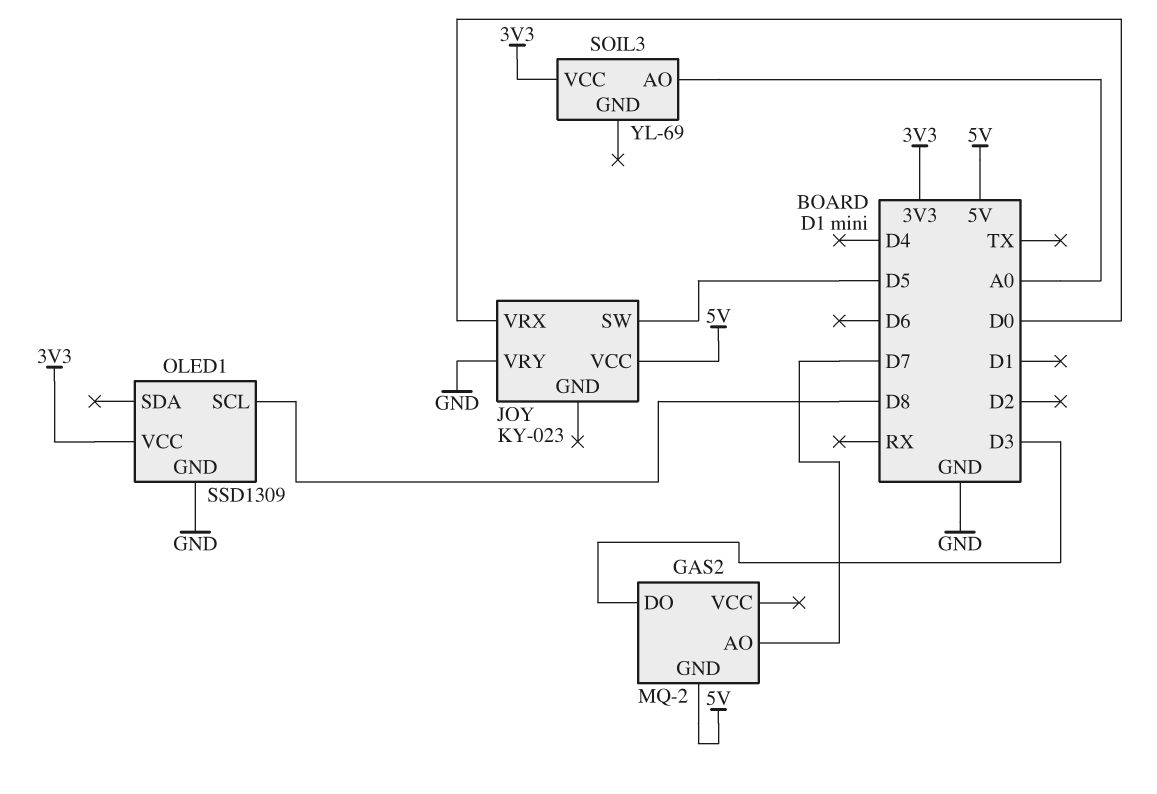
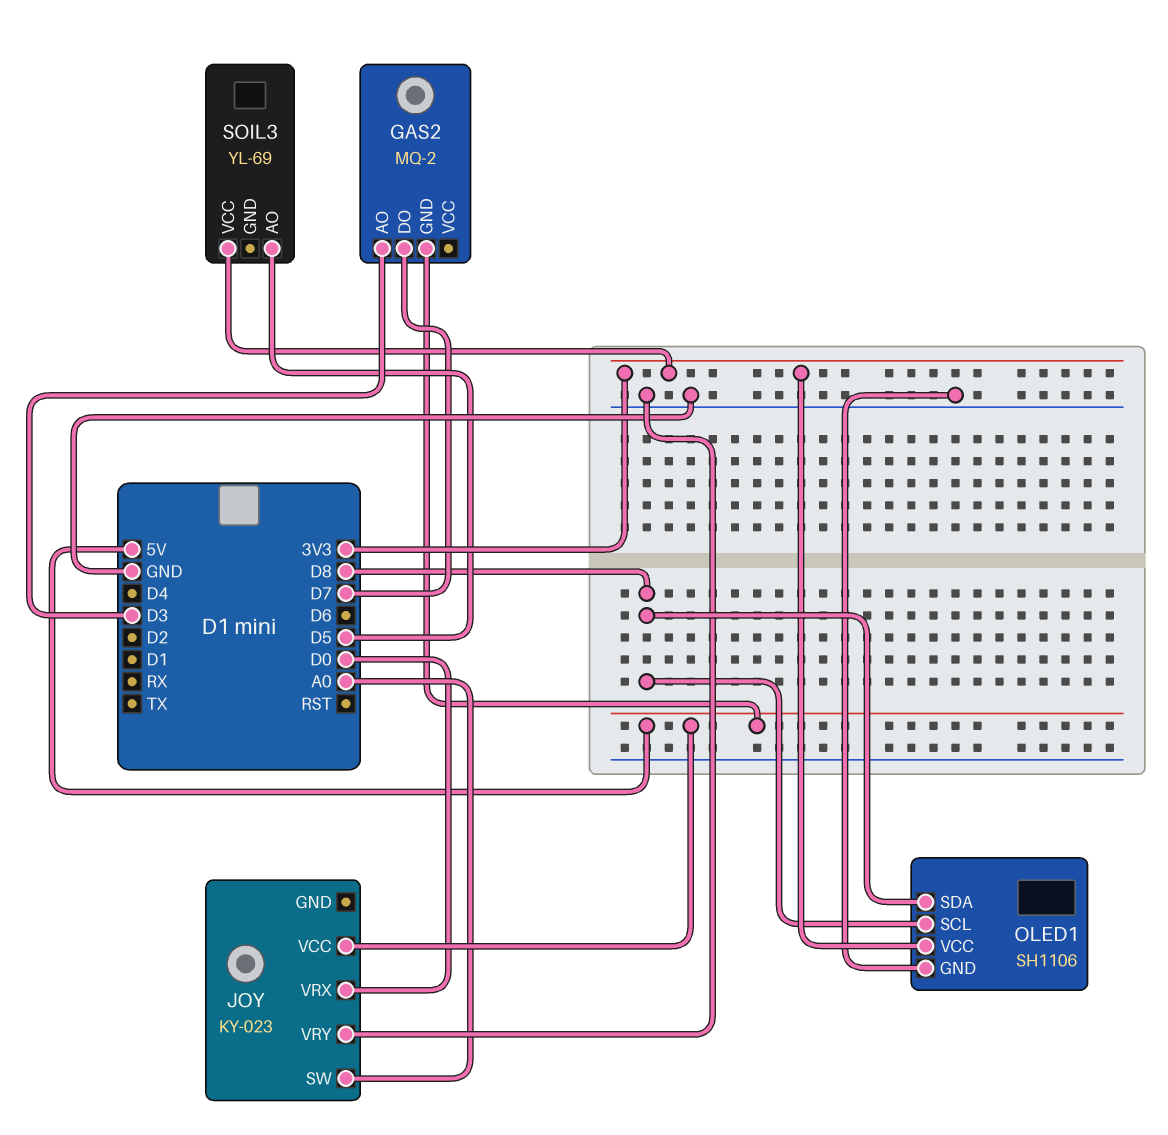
GAS2 pin AO: D7 -> D3
GAS2 pin DO: D3 -> D7
JOY pin SW: D5 -> A0
OLED1: SSD1309 -> SH1106
OLED1 pin SDA: none -> D8
SOIL3 pin AO: A0 -> D5

